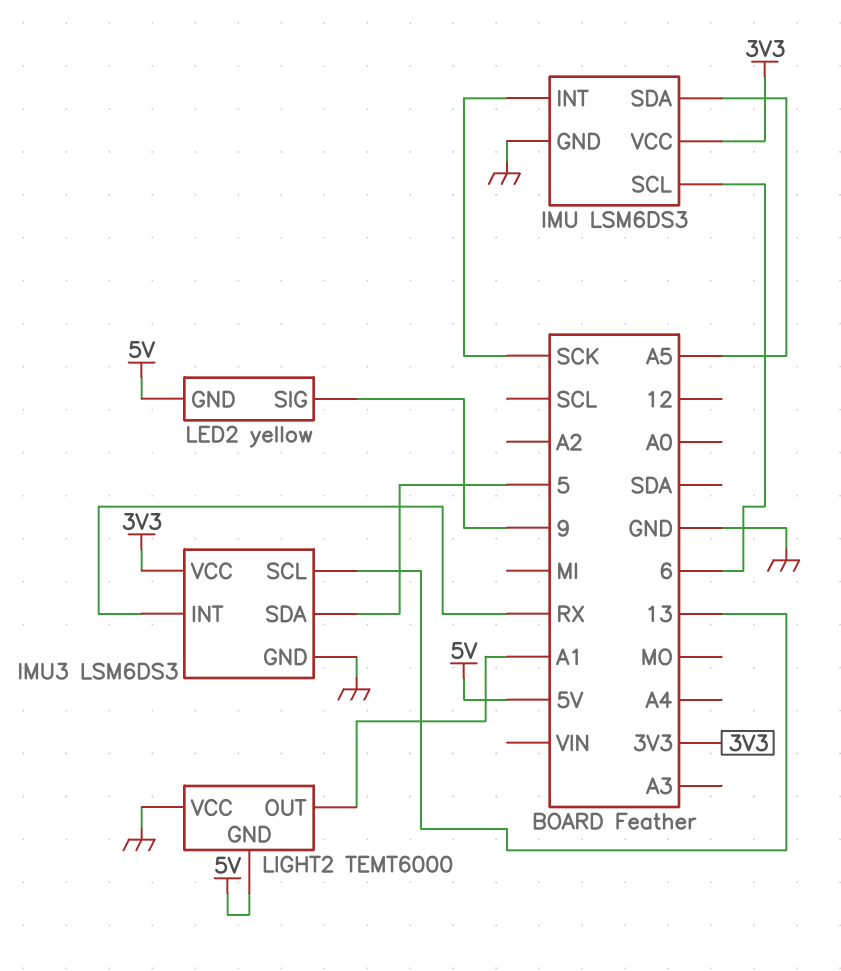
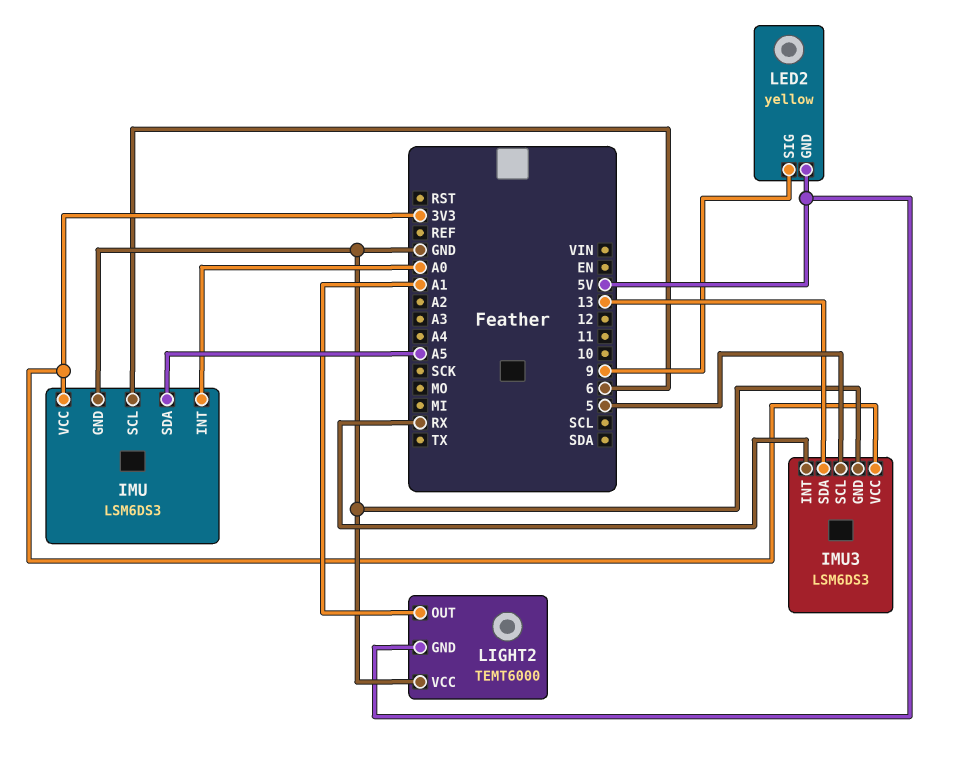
IMU pin INT: SCK -> A0
IMU3 pin SCL: 13 -> 5
IMU3 pin SDA: 5 -> 13

